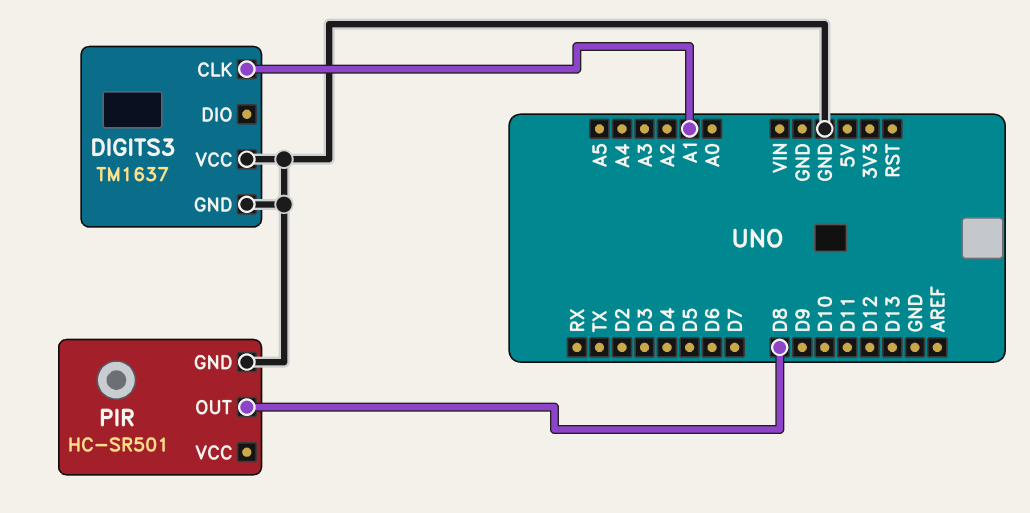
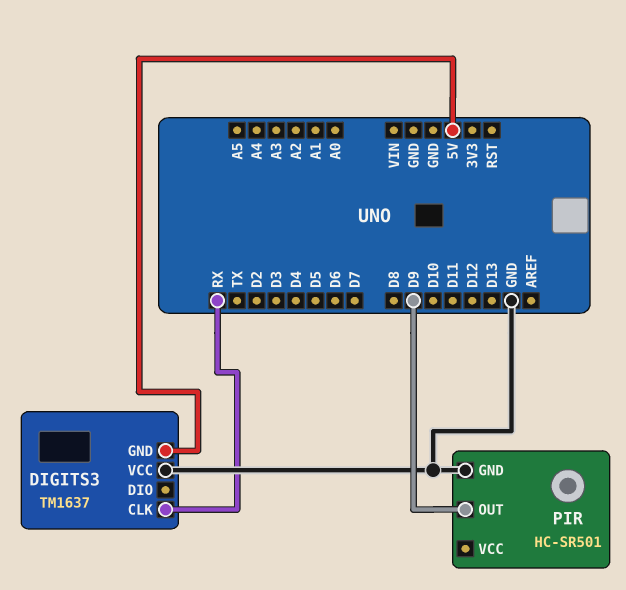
DIGITS3 pin CLK: A1 -> RX
DIGITS3 pin GND: GND -> 5V
PIR pin OUT: D8 -> D9

